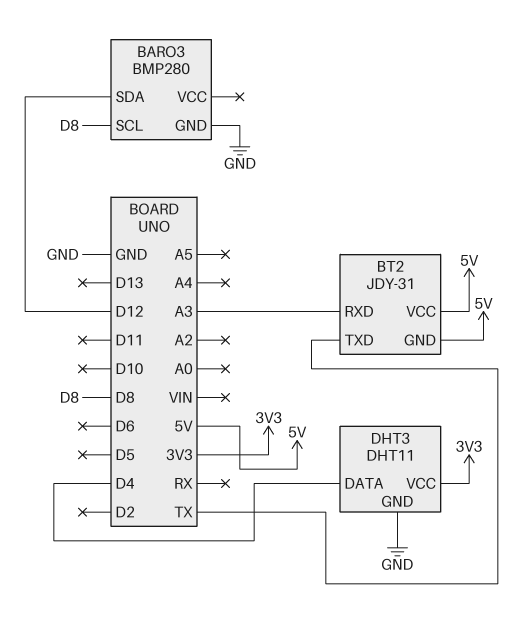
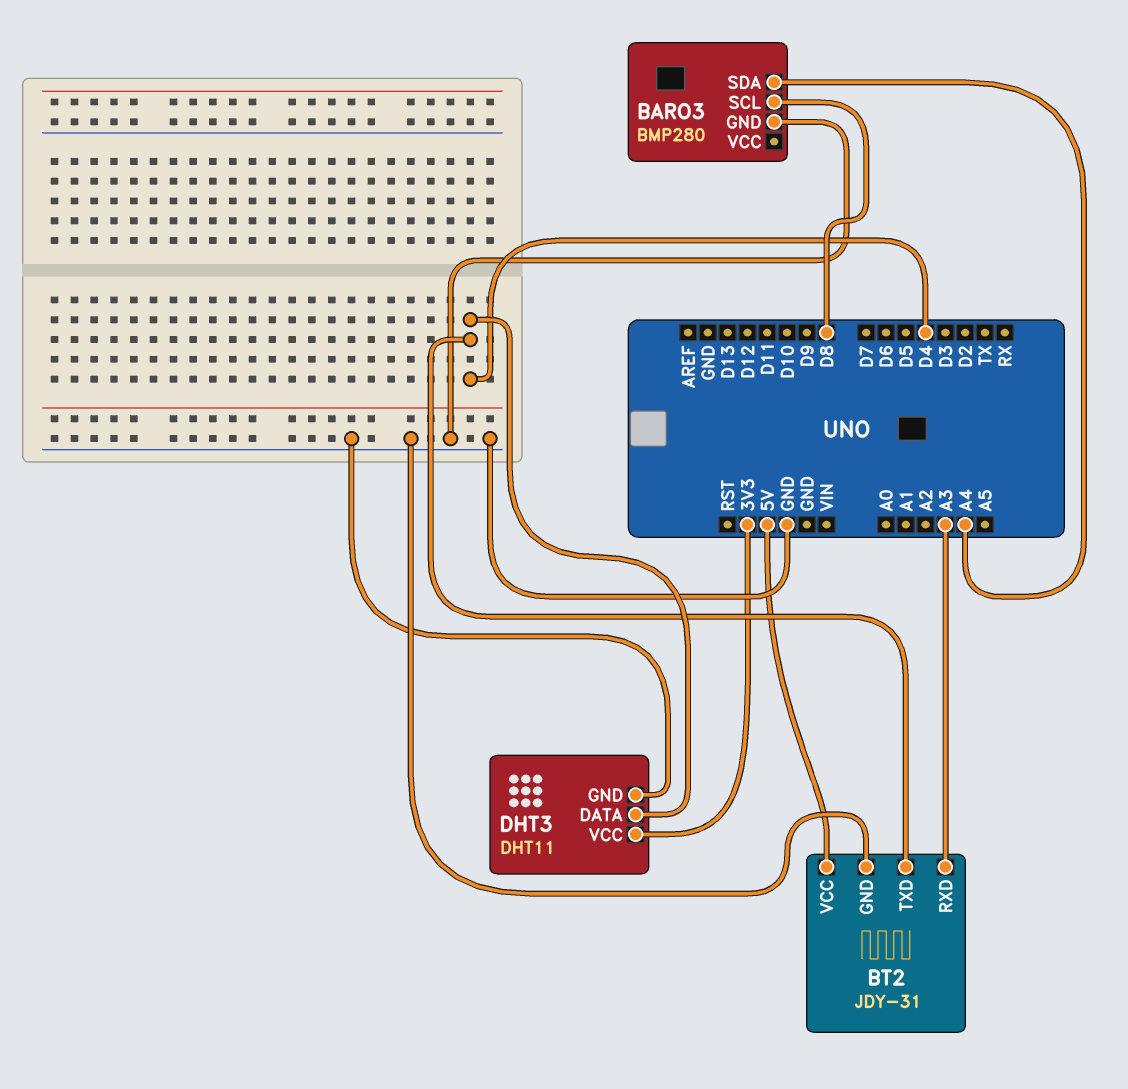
BARO3 pin SDA: D12 -> A4
BT2 pin GND: 5V -> GND
BT2 pin TXD: TX -> D4

